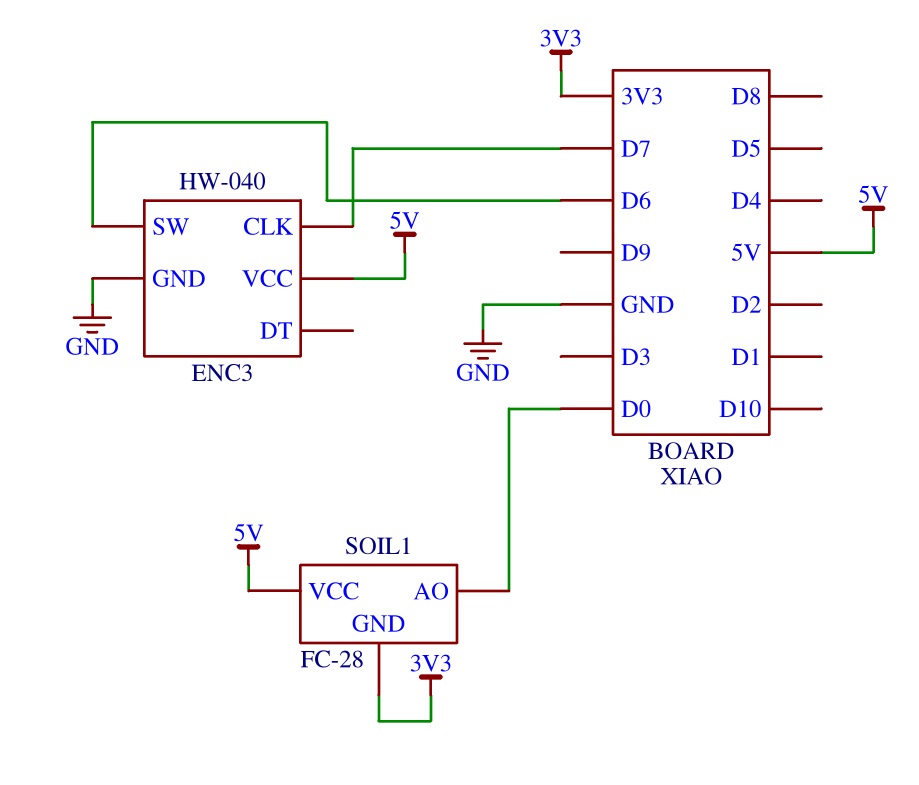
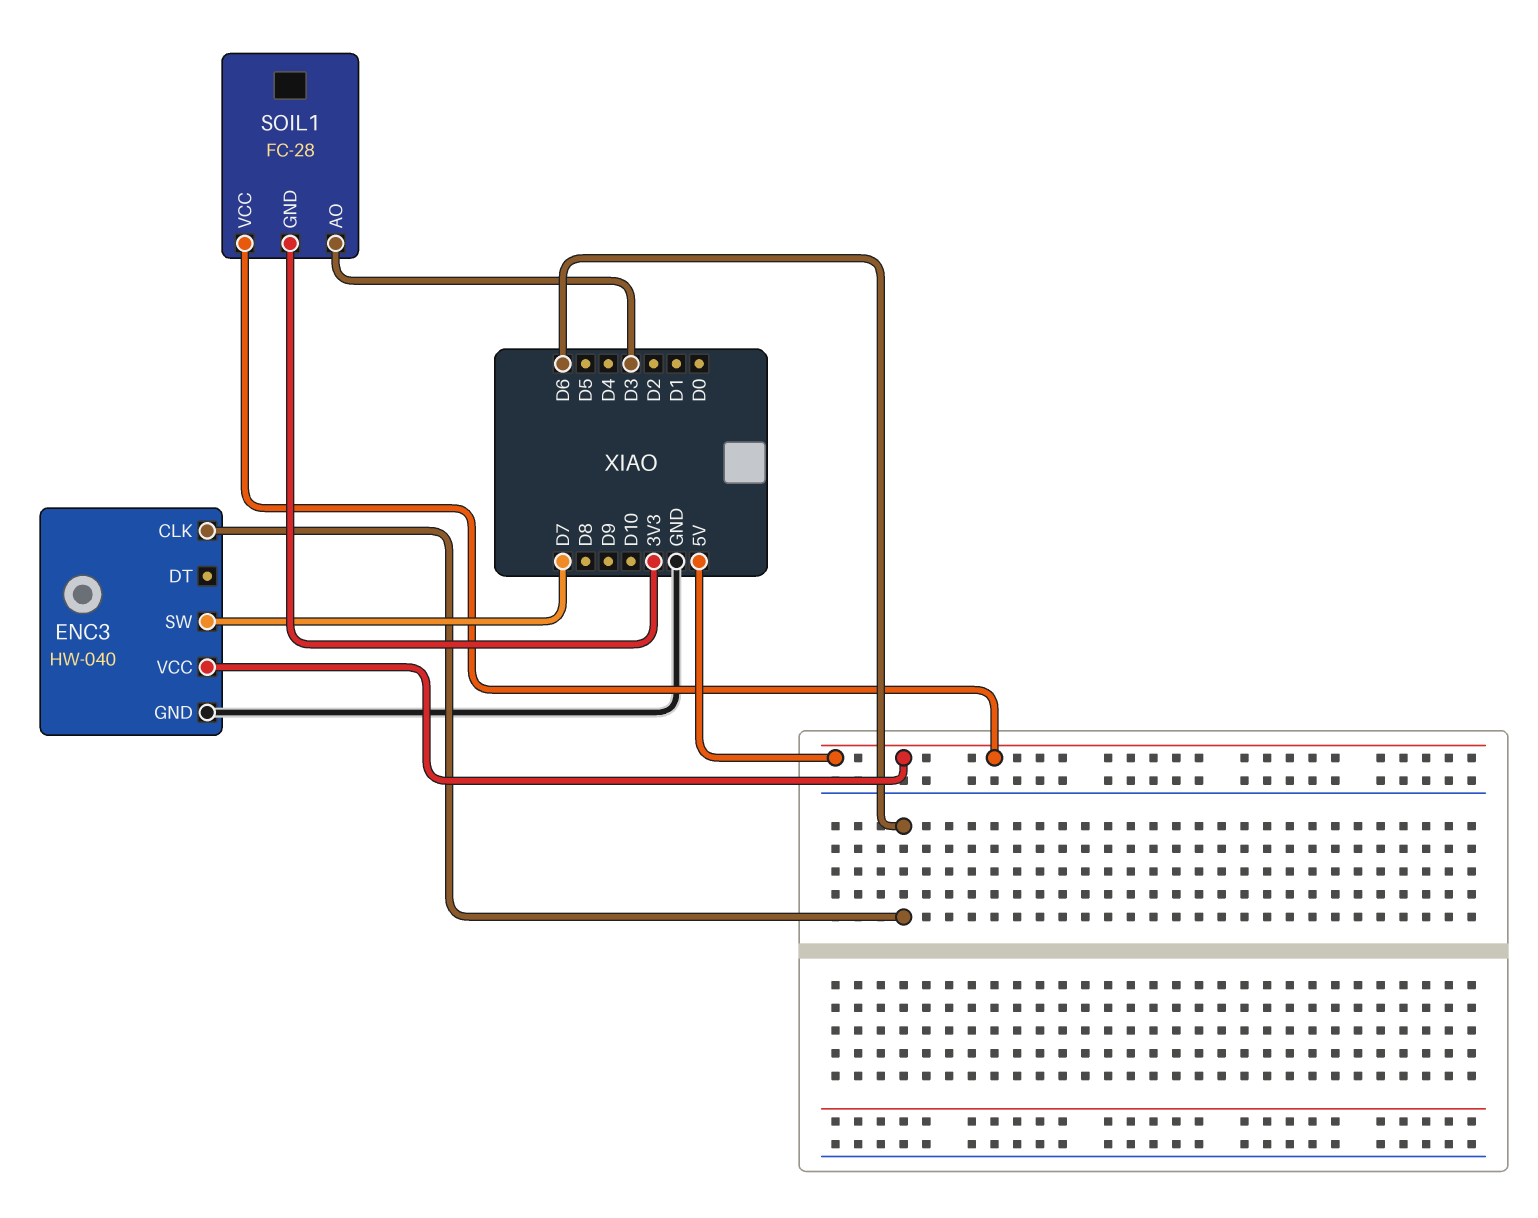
ENC3 pin CLK: D7 -> D6
ENC3 pin SW: D6 -> D7
SOIL1 pin AO: D0 -> D3

